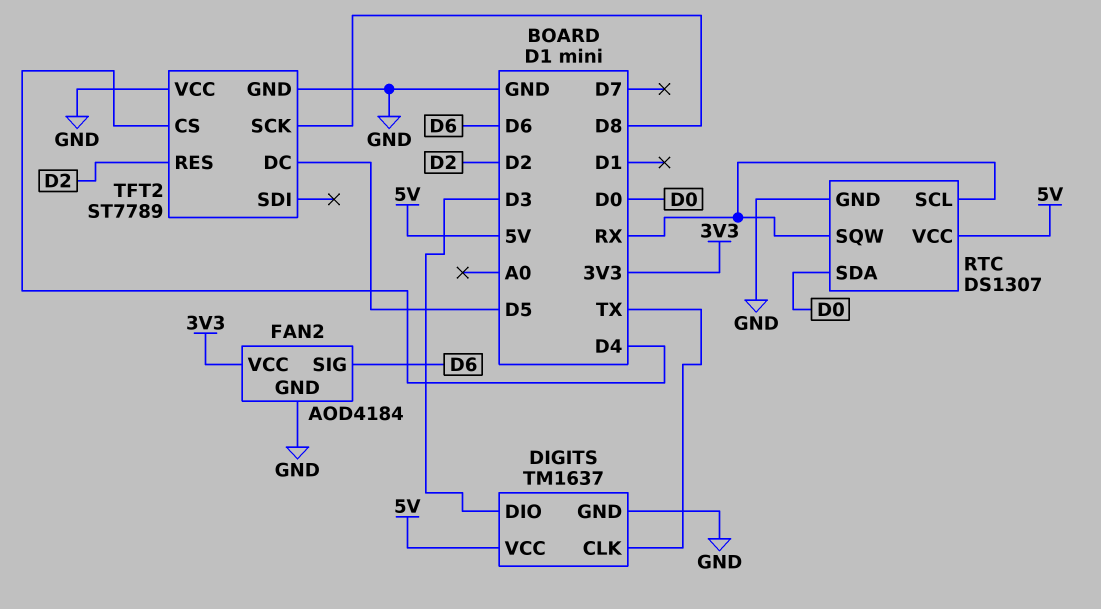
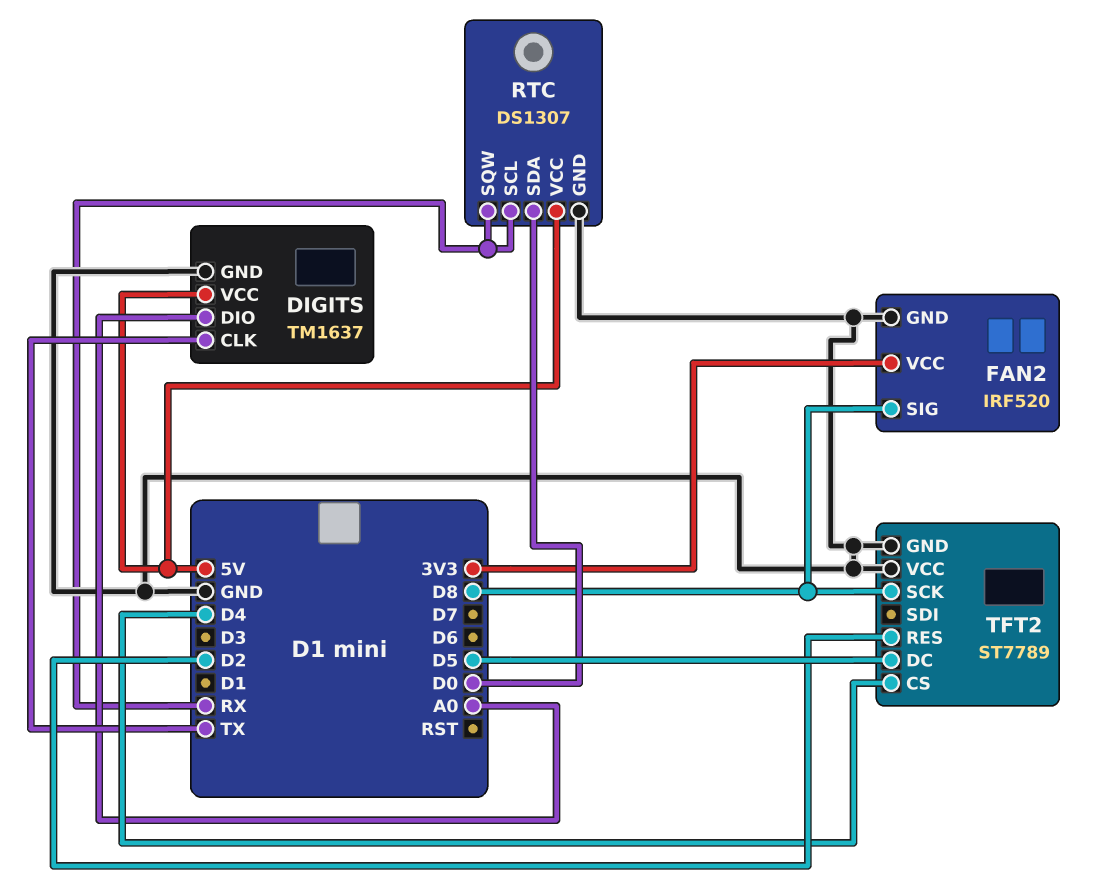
DIGITS pin DIO: D3 -> A0
FAN2: AOD4184 -> IRF520
FAN2 pin SIG: D6 -> D8

